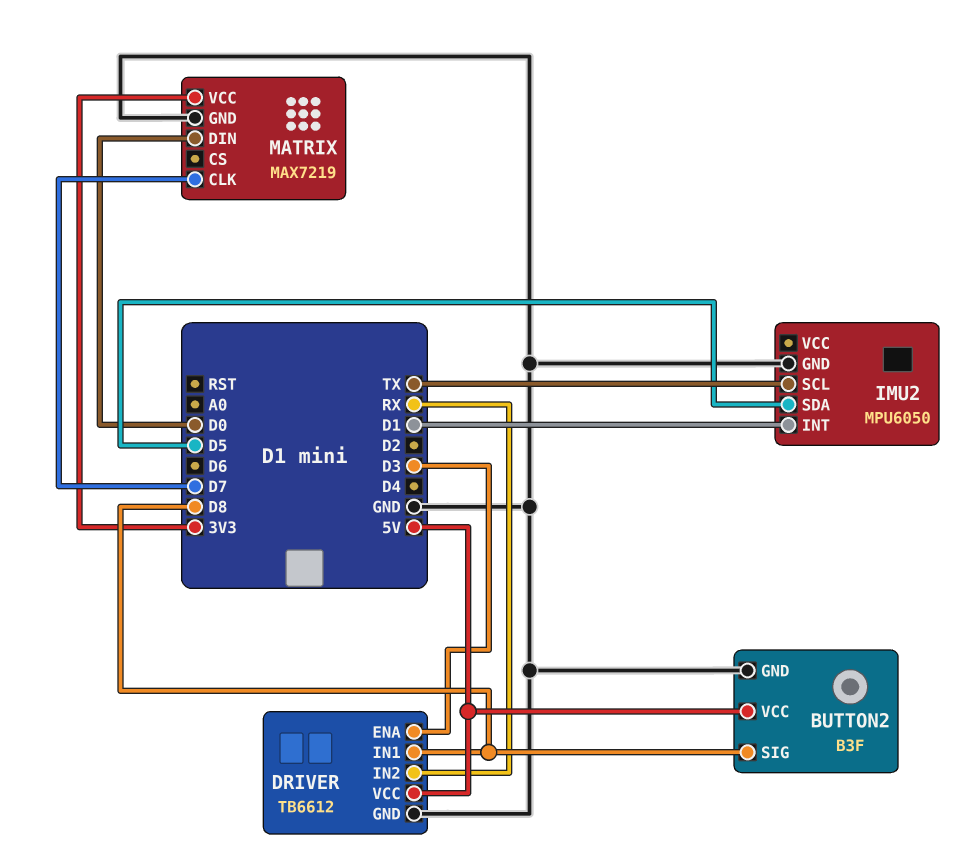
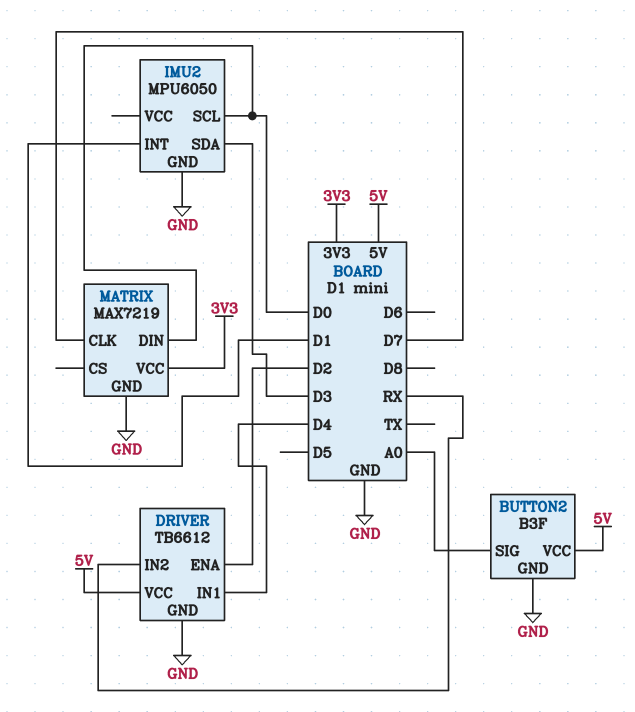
BUTTON2 pin SIG: D8 -> A0
DRIVER pin ENA: D3 -> D2
DRIVER pin IN1: D8 -> D4
IMU2 pin SCL: TX -> D0
IMU2 pin SDA: D5 -> D3

